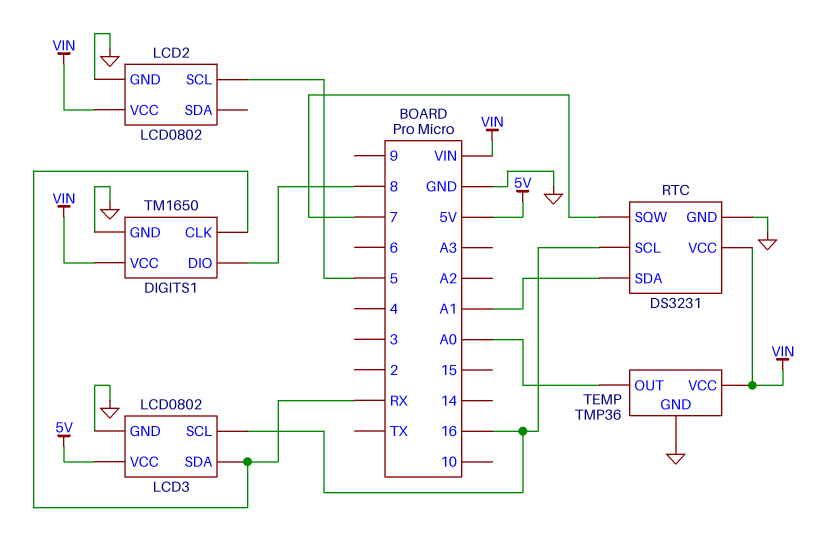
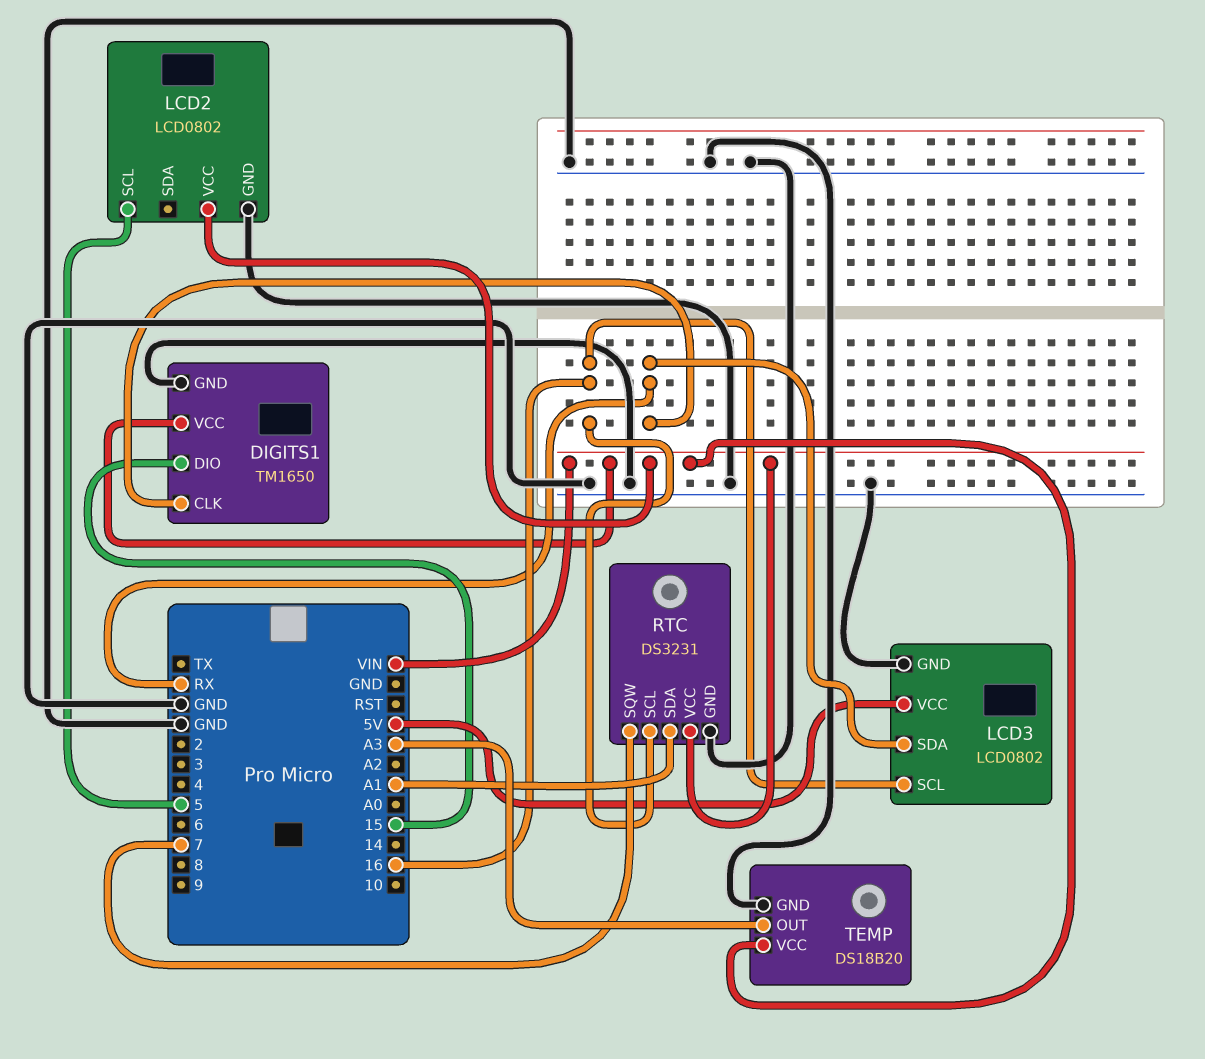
DIGITS1 pin DIO: 8 -> 15
TEMP: TMP36 -> DS18B20
TEMP pin OUT: A0 -> A3

